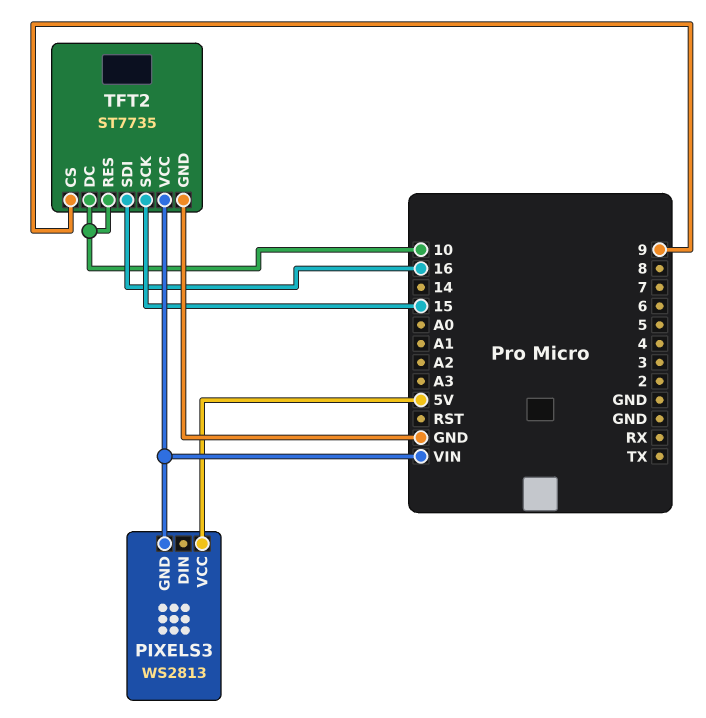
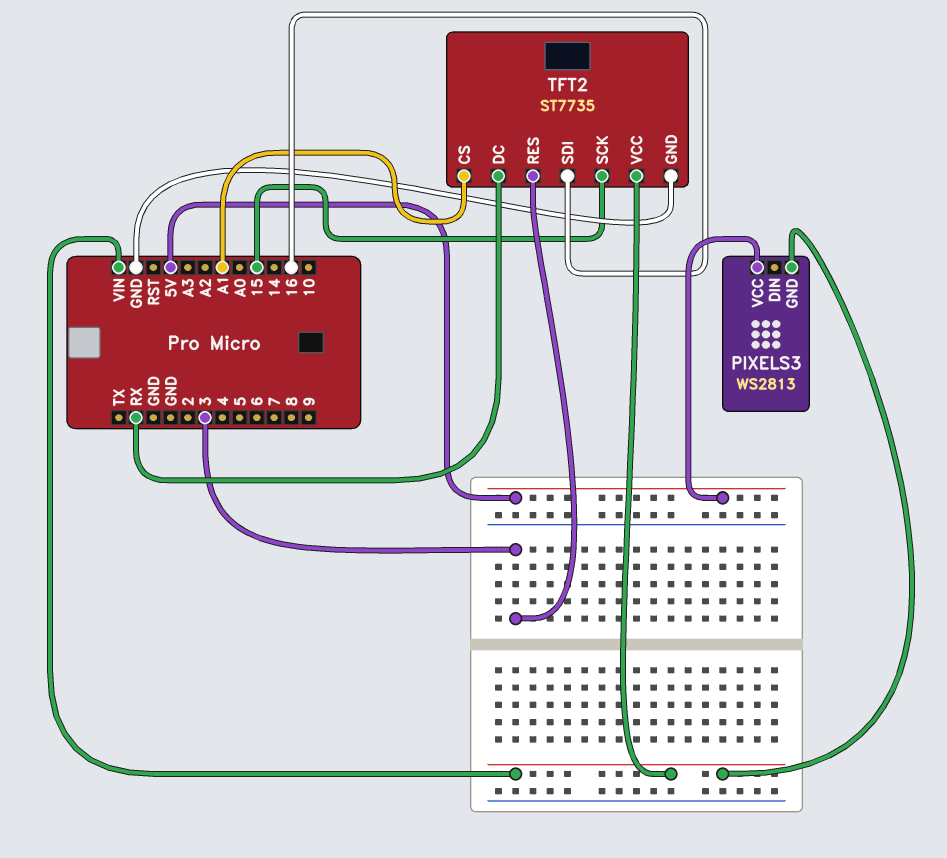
TFT2 pin CS: 9 -> A1
TFT2 pin DC: 10 -> RX
TFT2 pin RES: 10 -> 3

